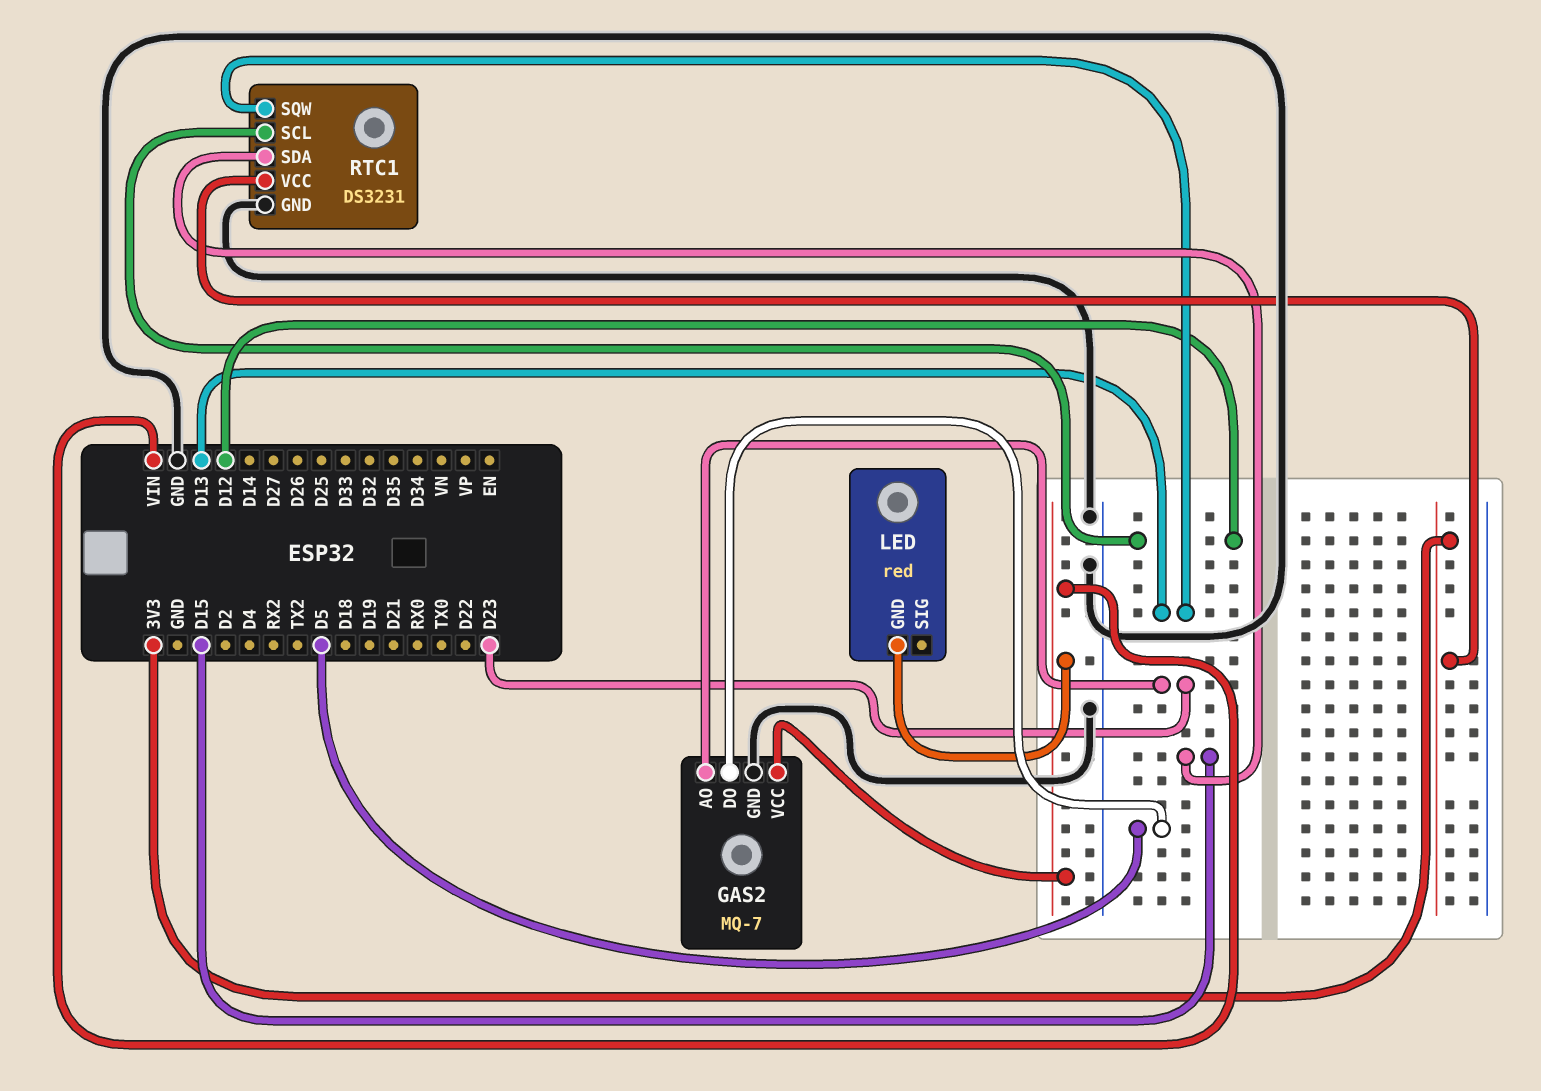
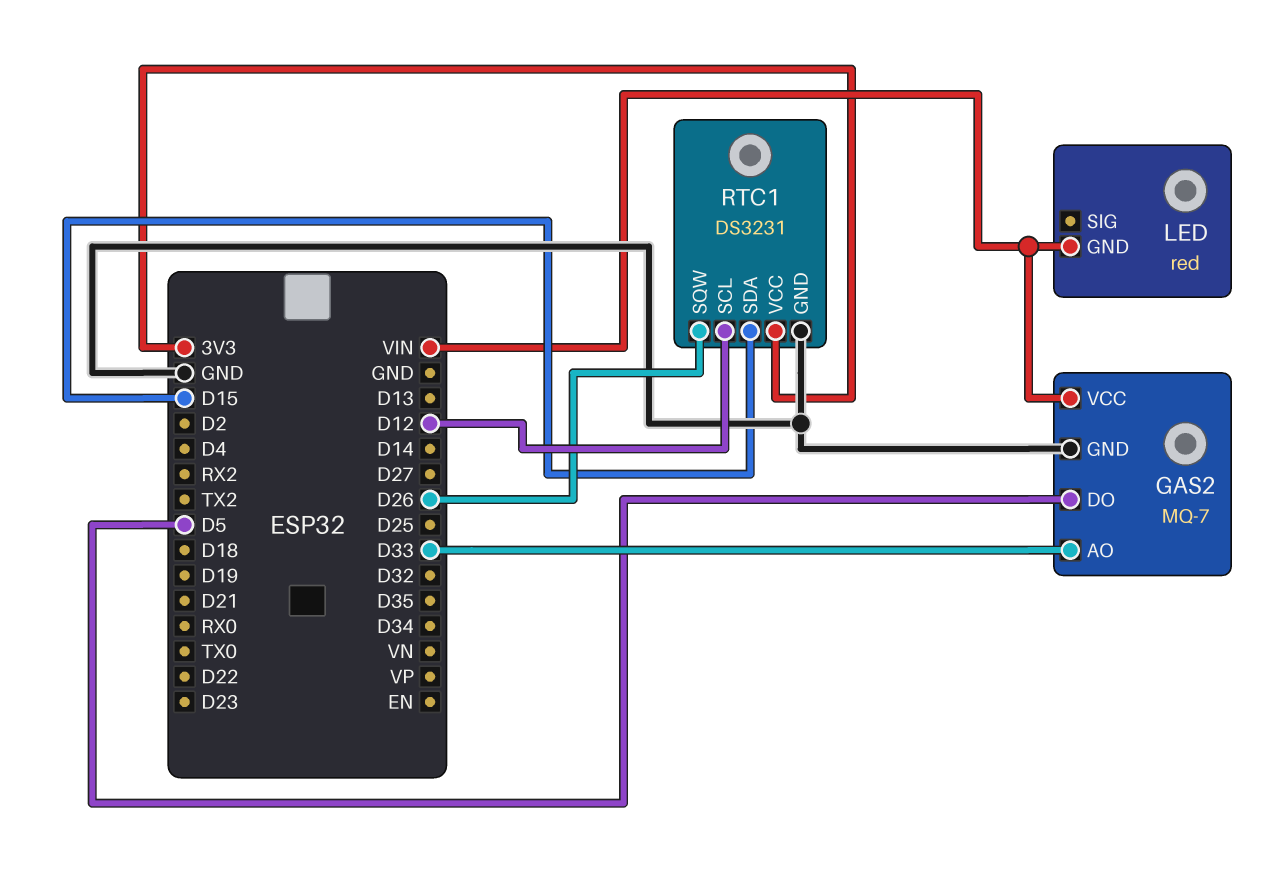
GAS2 pin AO: D23 -> D33
RTC1 pin SQW: D13 -> D26

